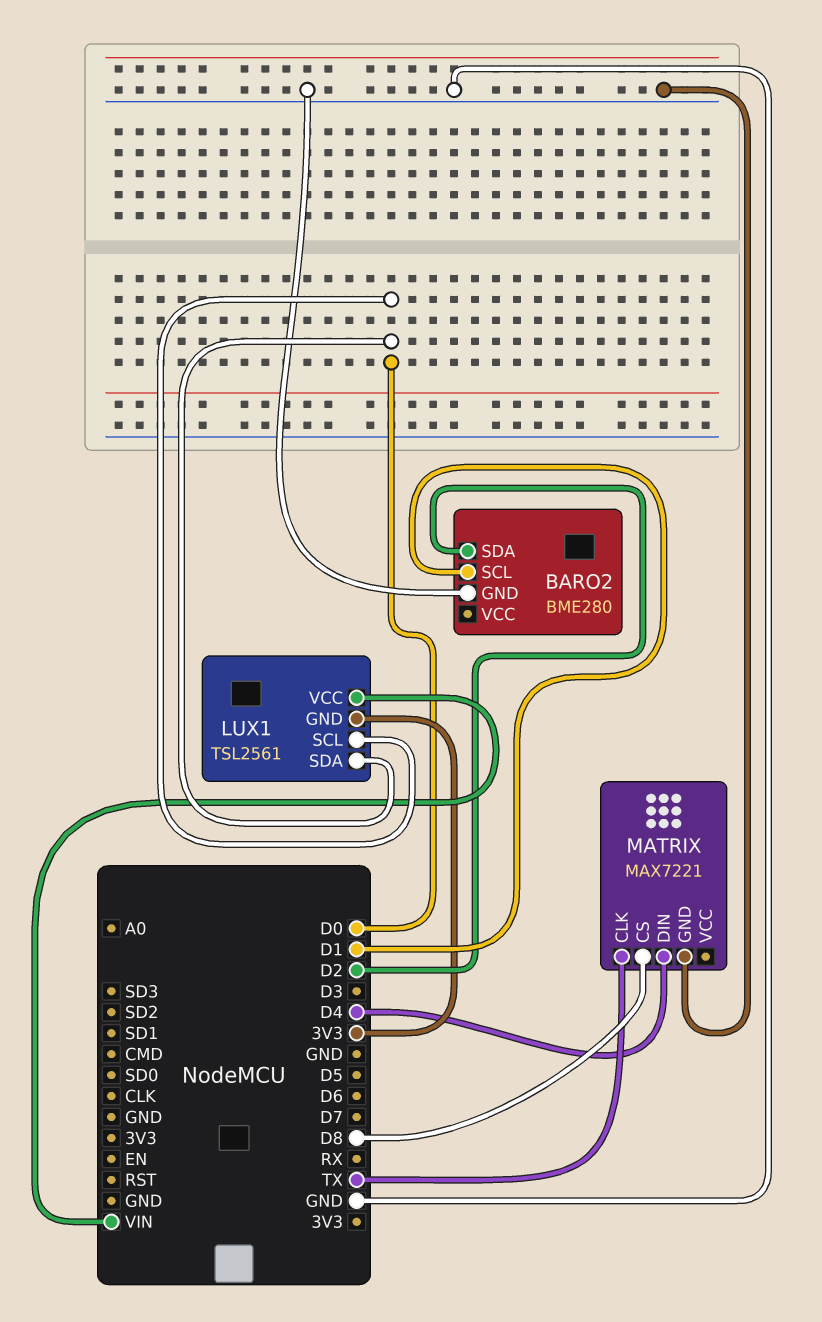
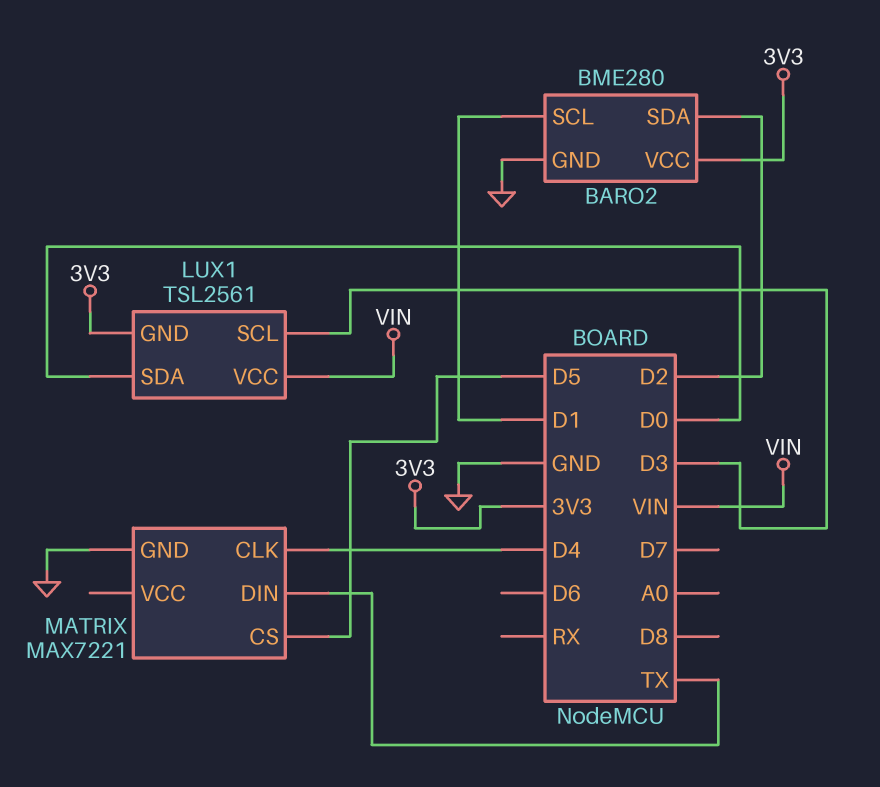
BARO2 pin VCC: none -> 3V3
LUX1 pin SCL: D0 -> D3
MATRIX pin CLK: TX -> D4
MATRIX pin CS: D8 -> D5
MATRIX pin DIN: D4 -> TX

